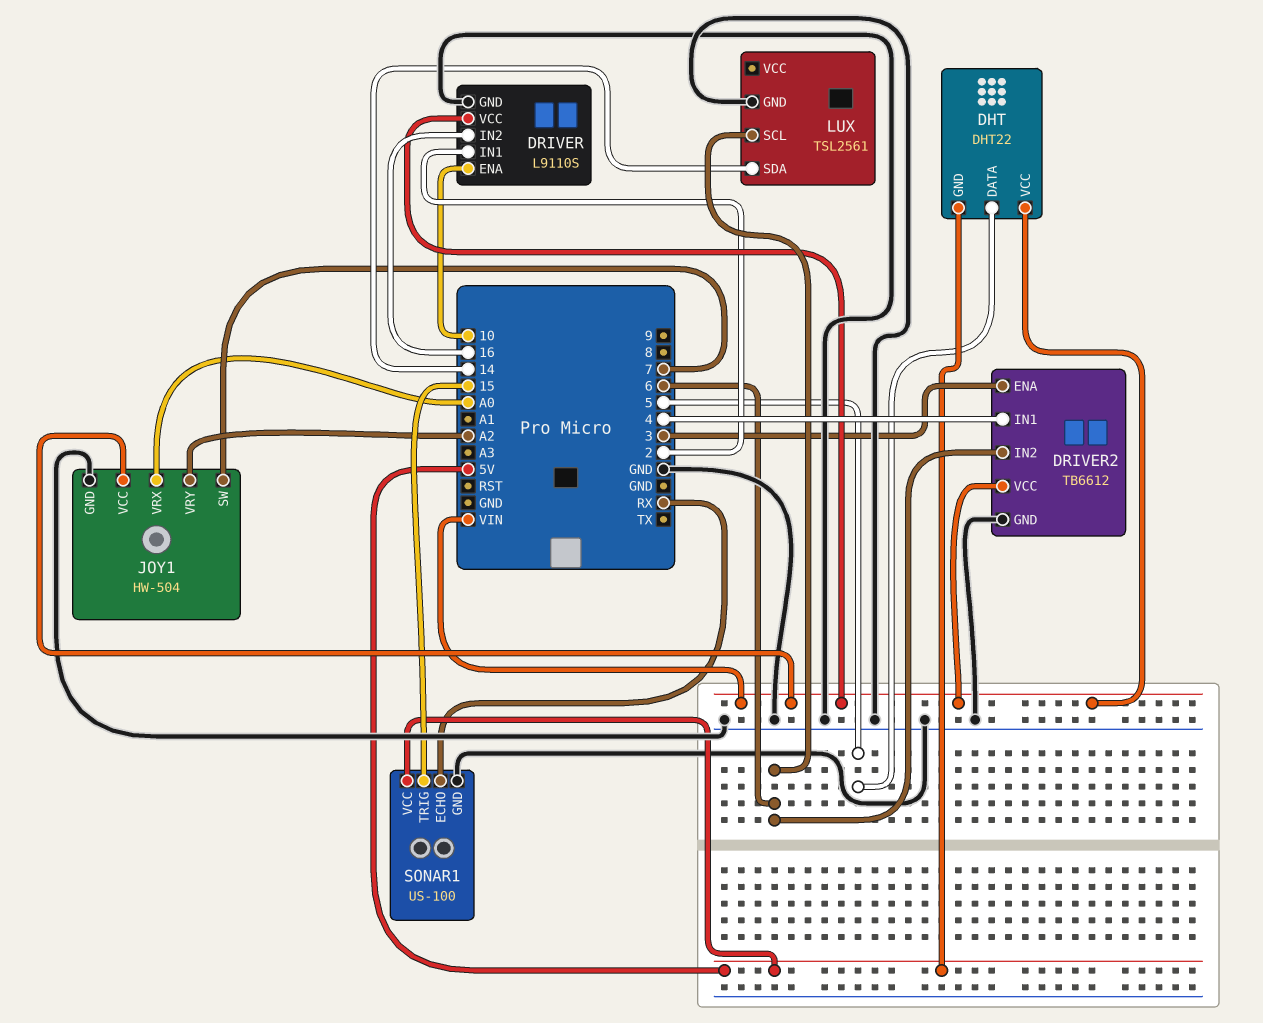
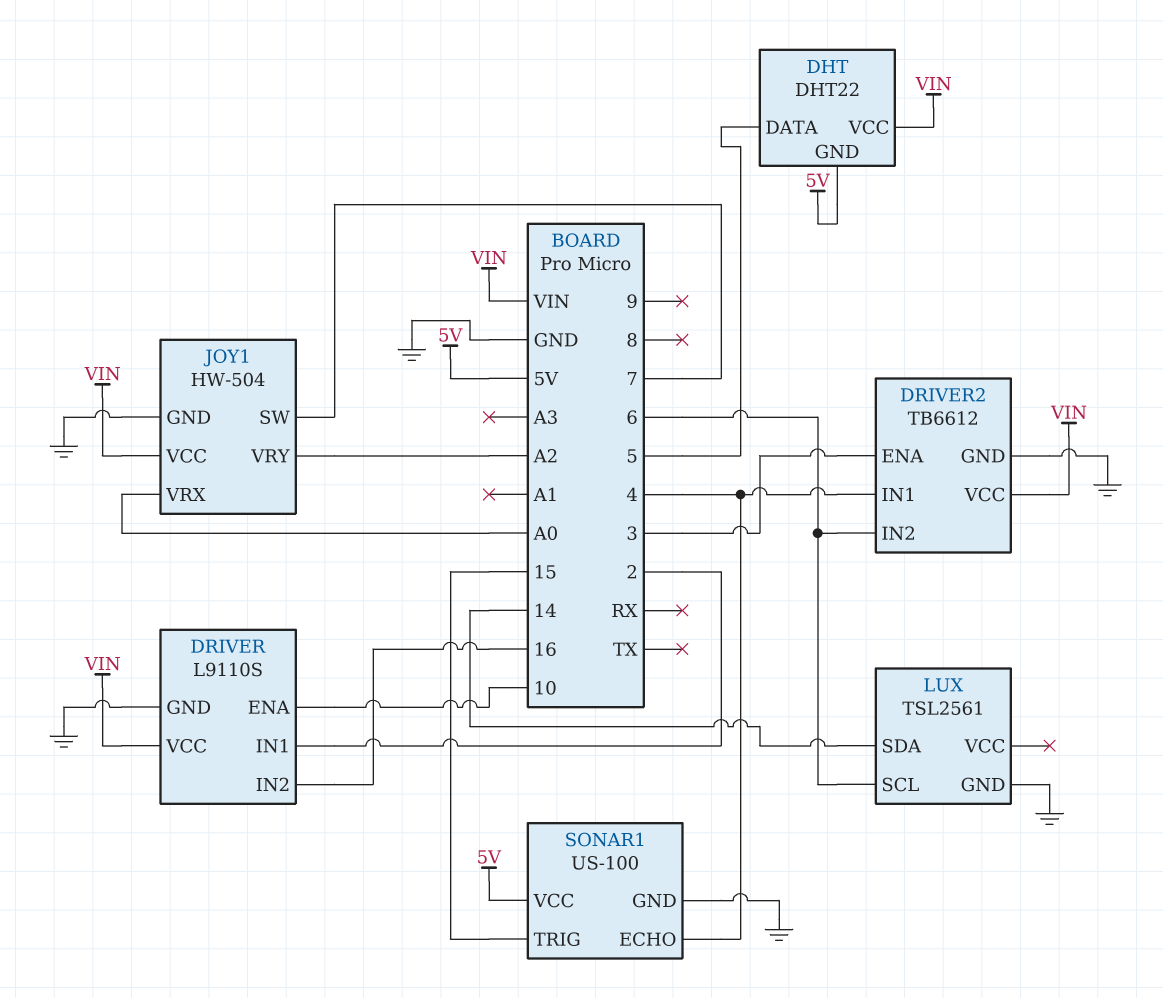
SONAR1 pin ECHO: RX -> 4

